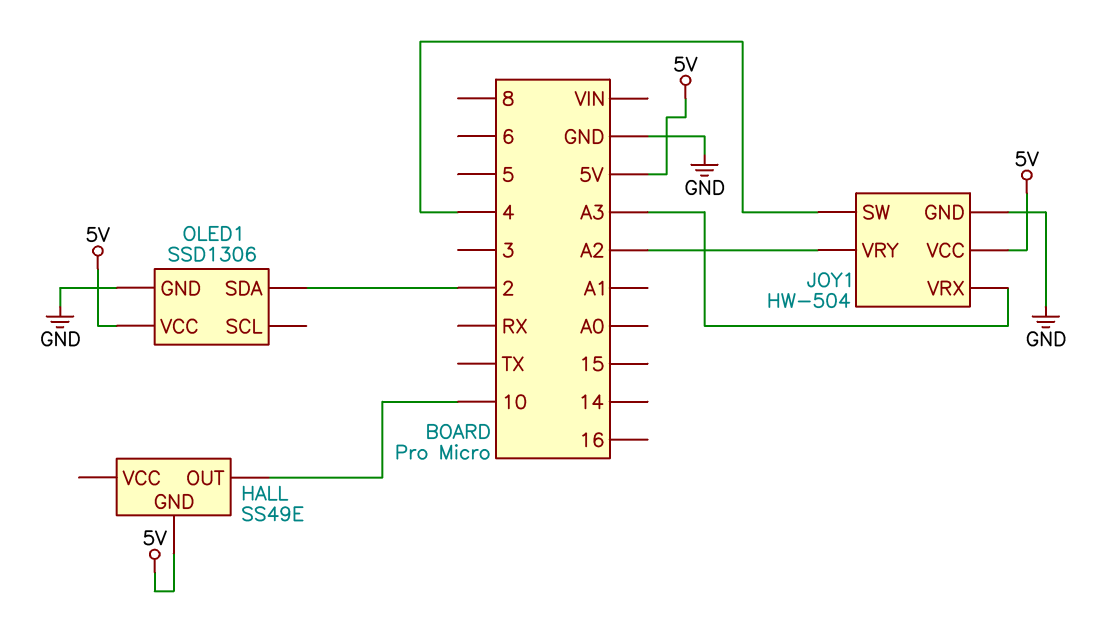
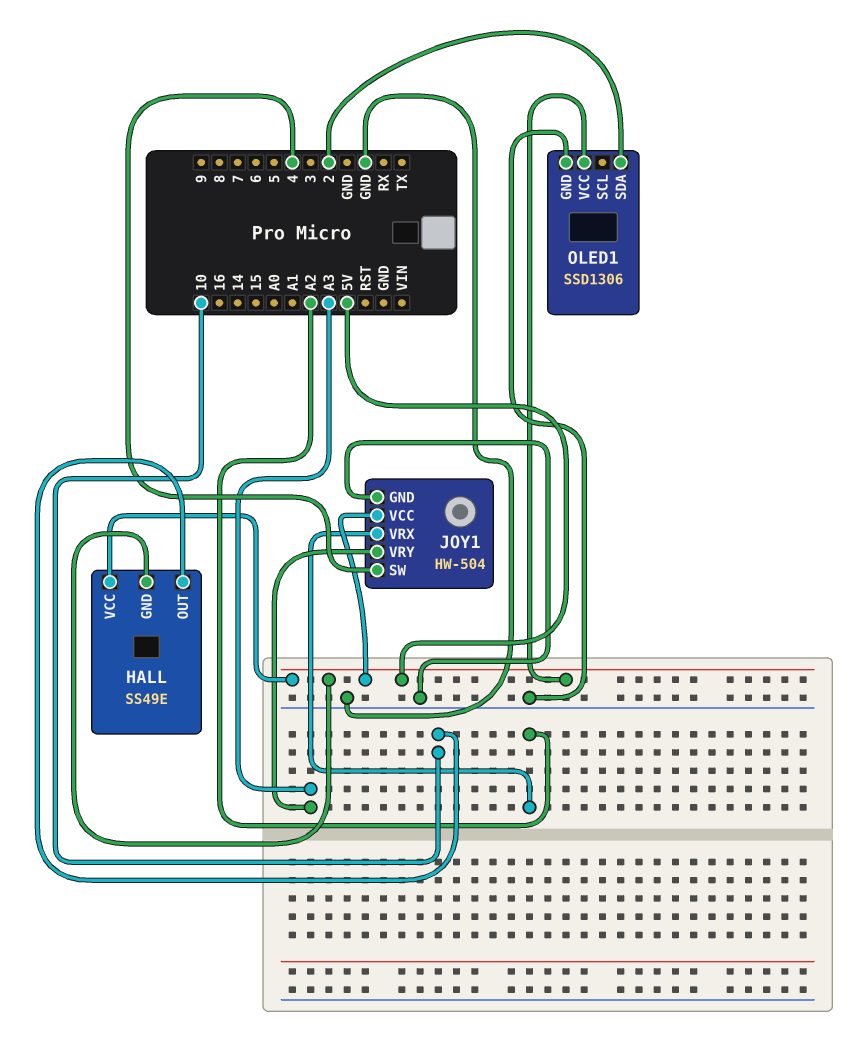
HALL pin VCC: none -> 5V
JOY1 pin VRX: A3 -> A2
JOY1 pin VRY: A2 -> A3

